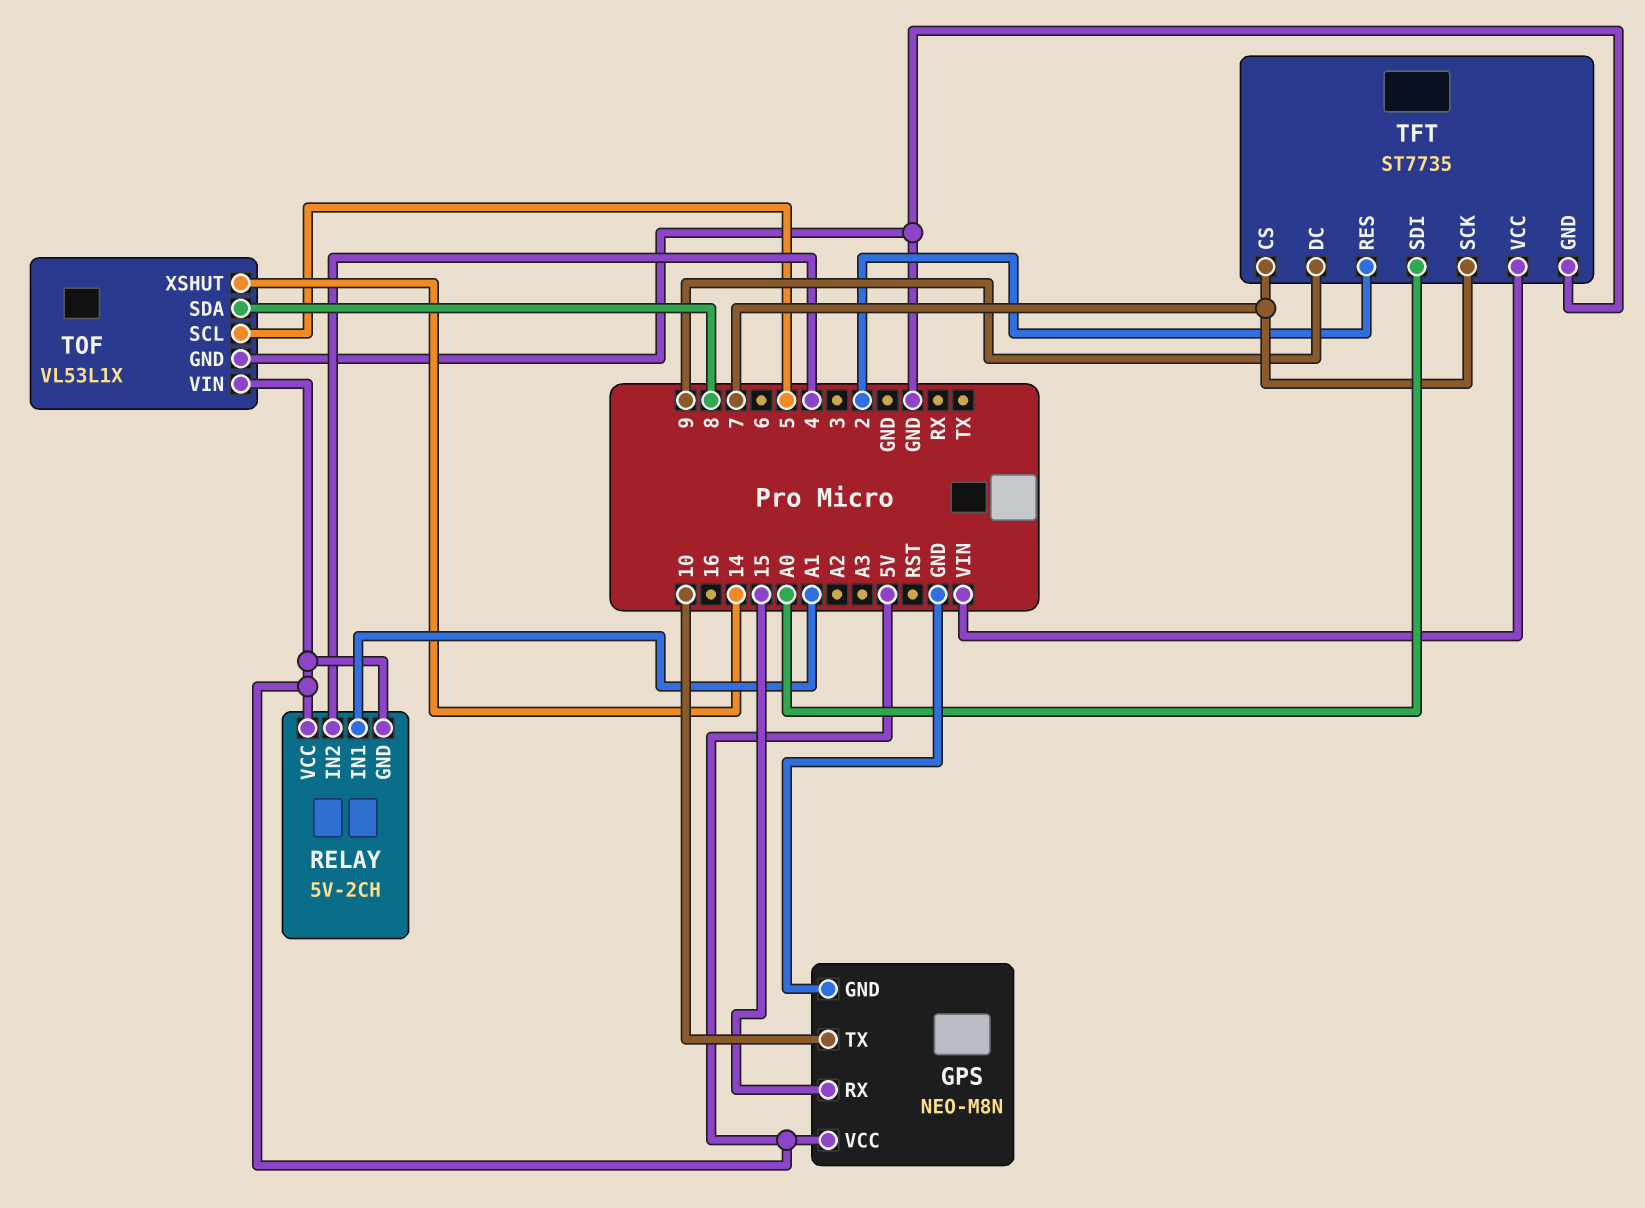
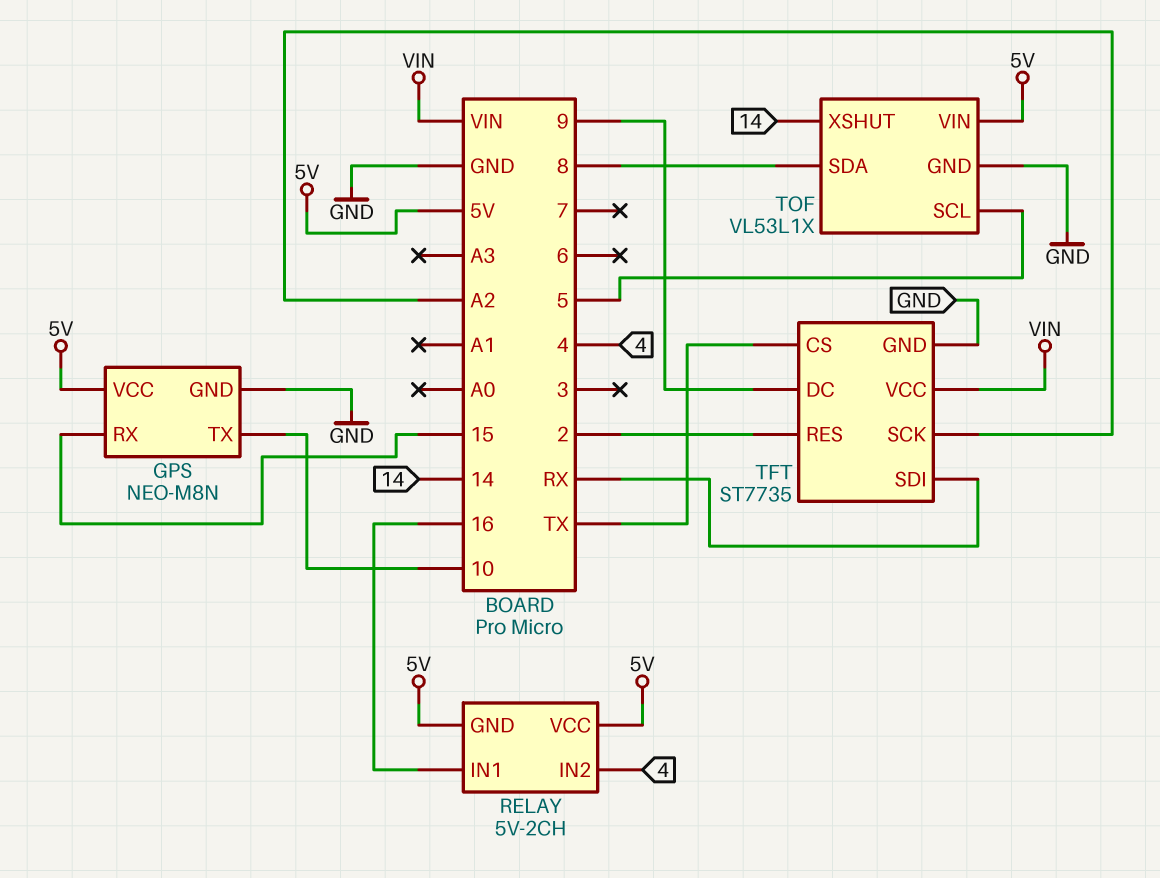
RELAY pin IN1: A1 -> 16
TFT pin CS: 7 -> TX
TFT pin SCK: 7 -> A2
TFT pin SDI: A0 -> RX

